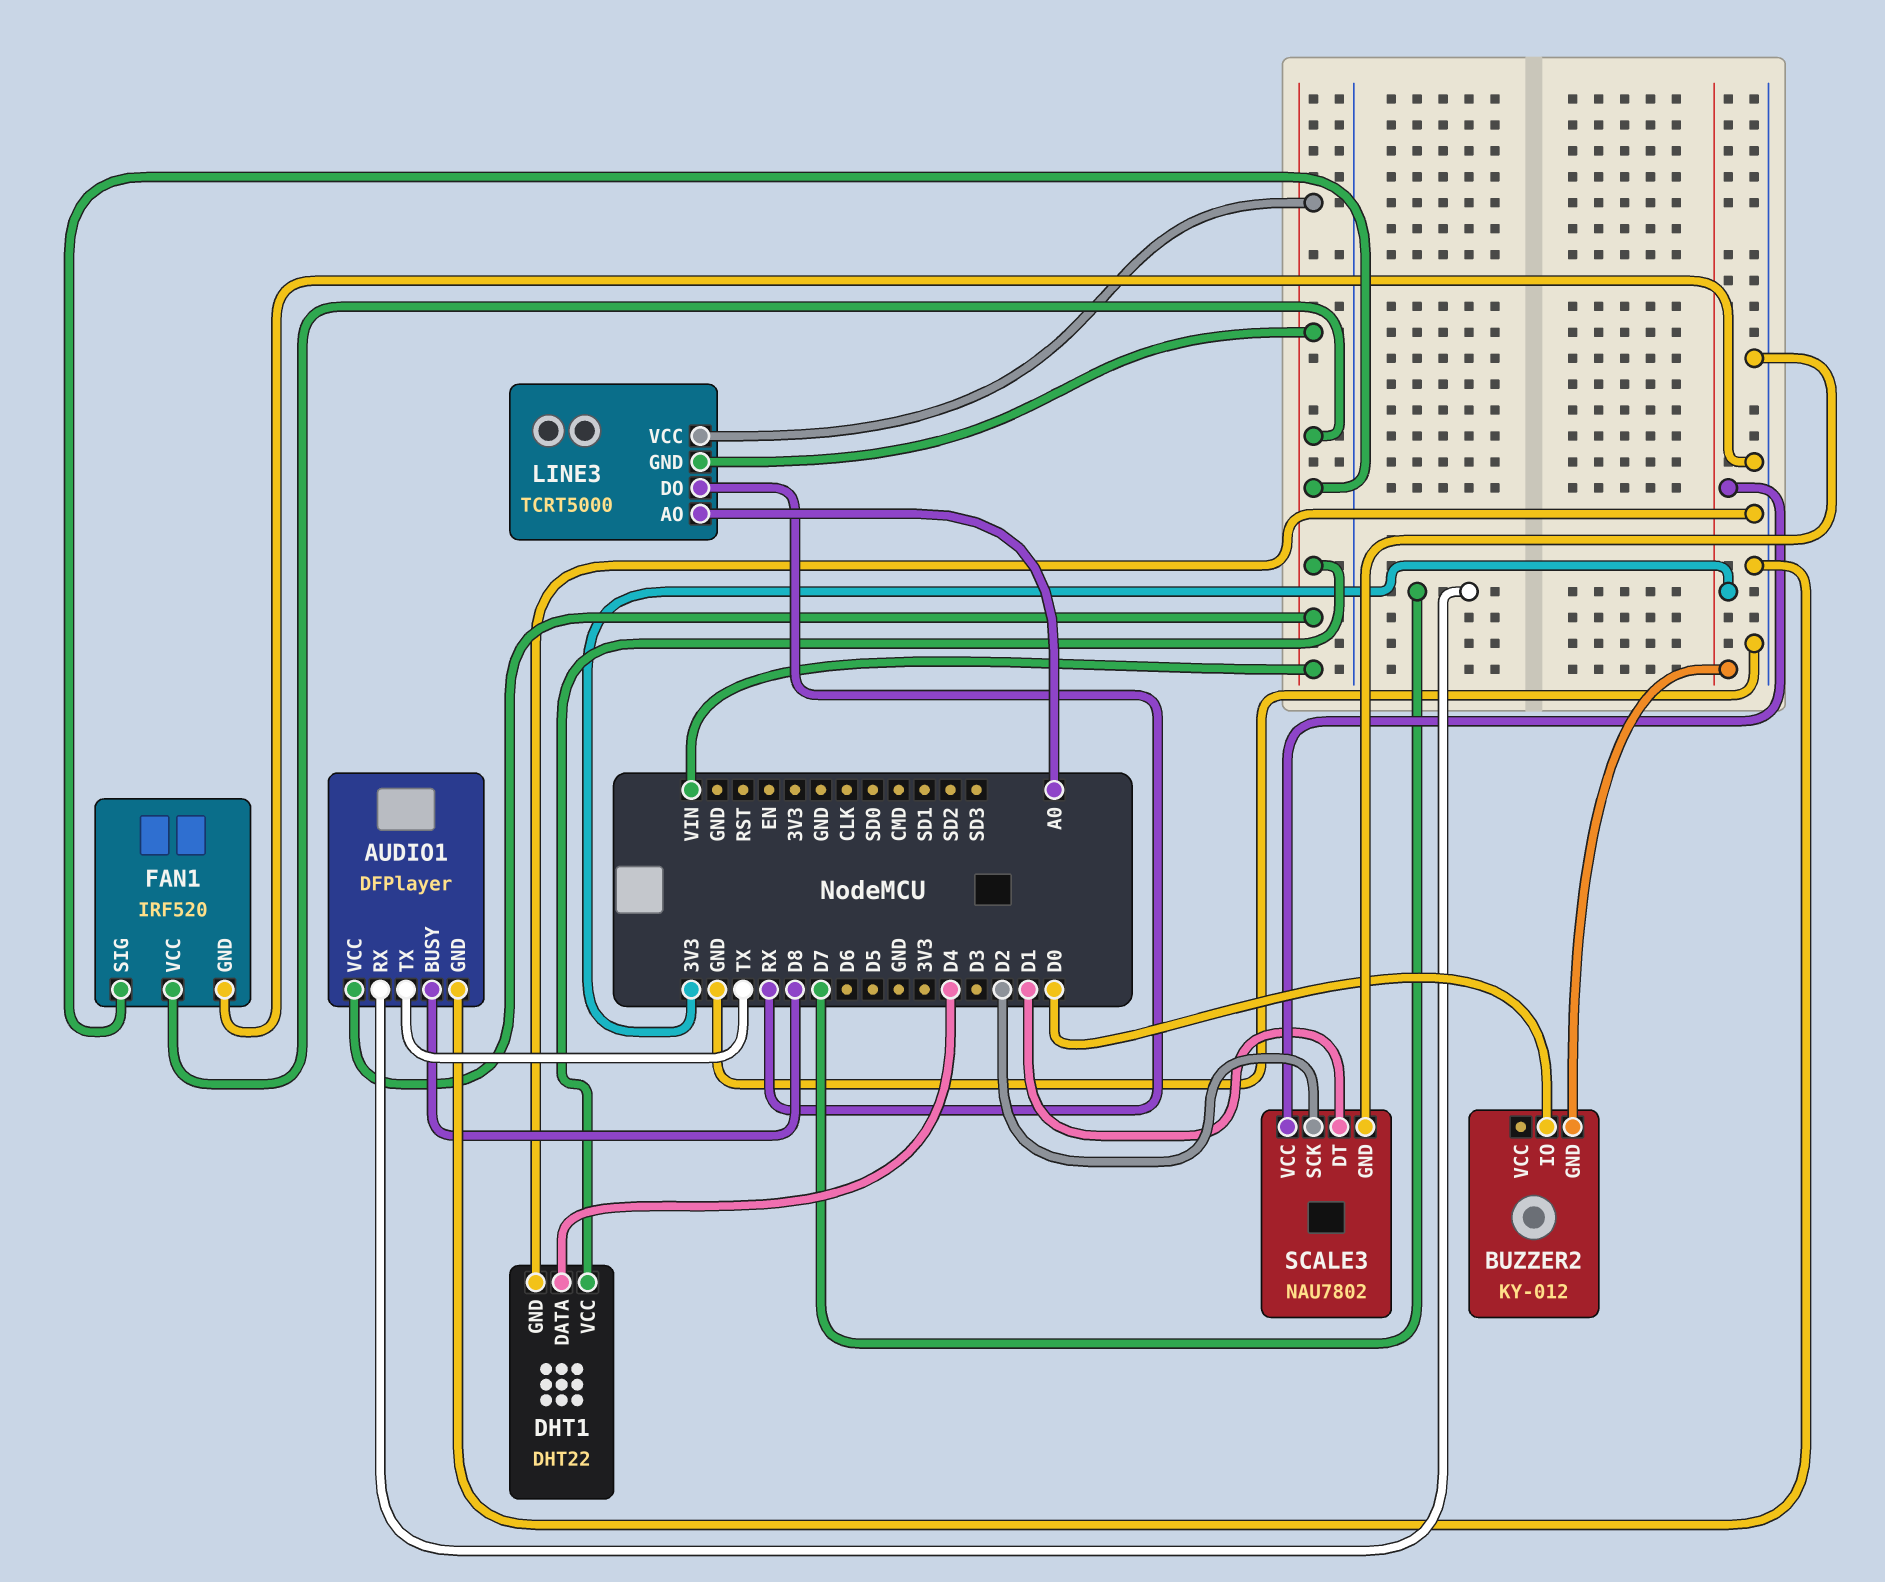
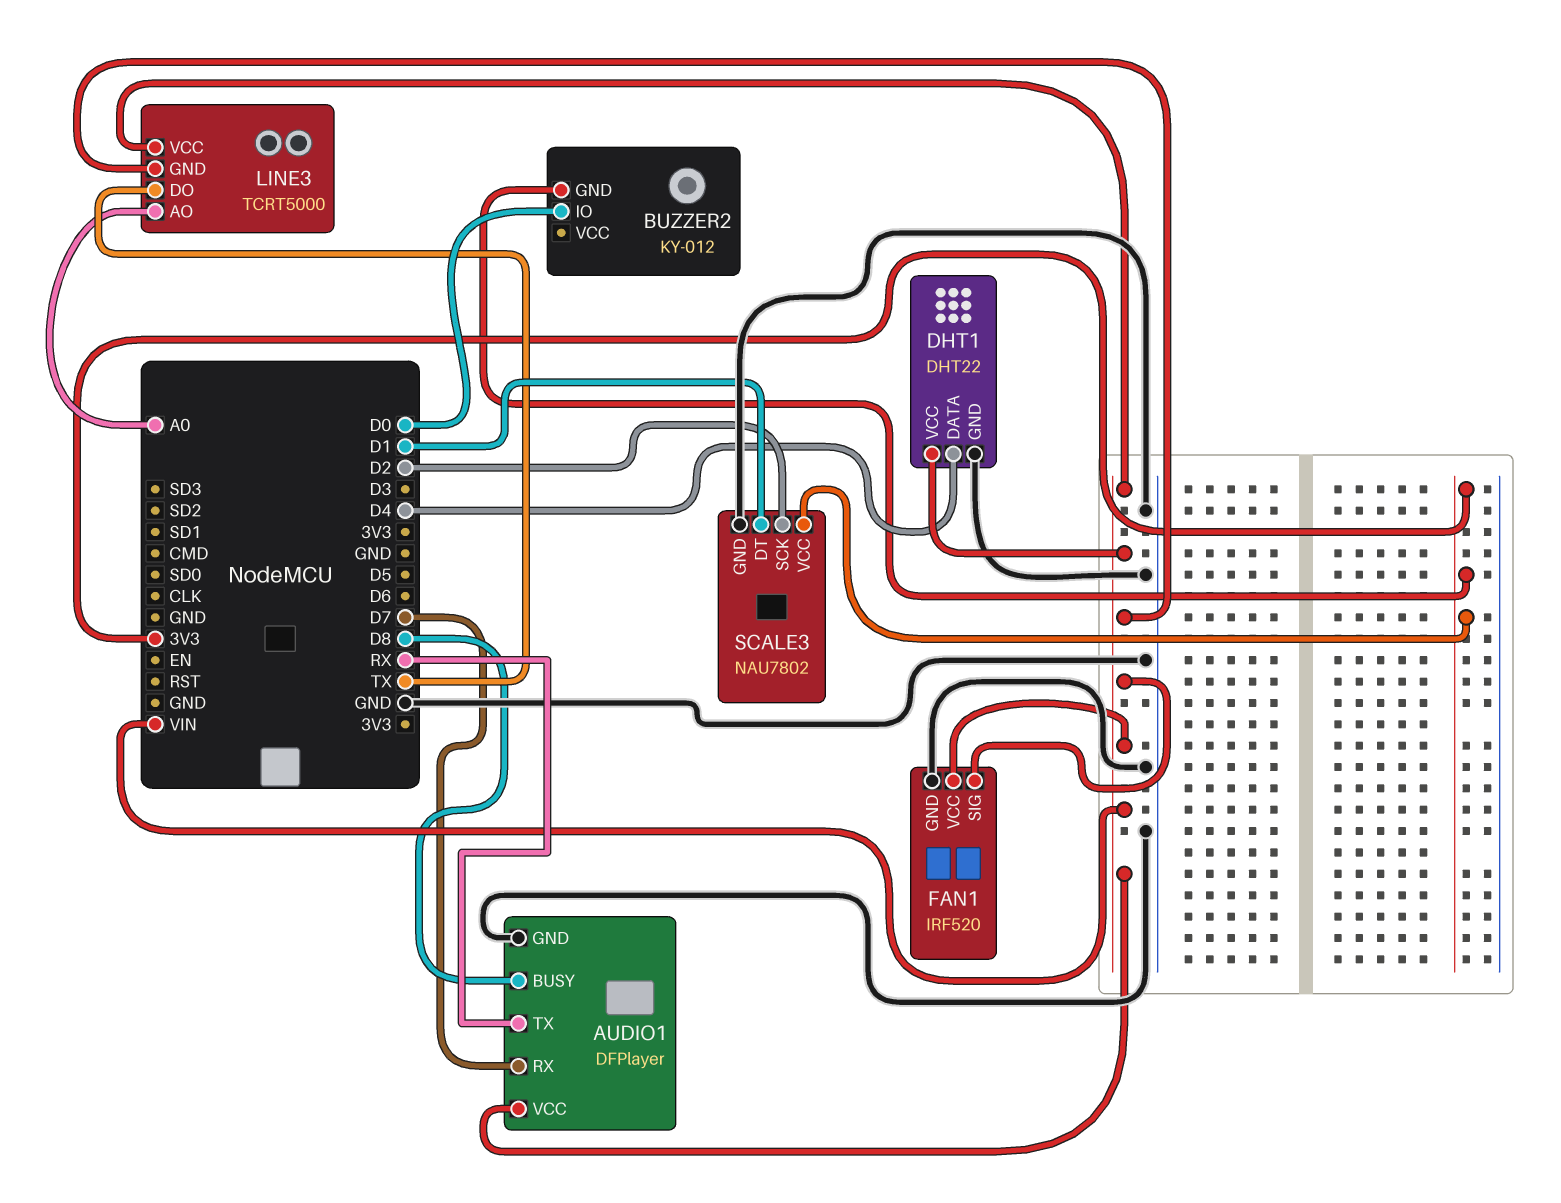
AUDIO1 pin TX: TX -> RX
LINE3 pin DO: RX -> TX

